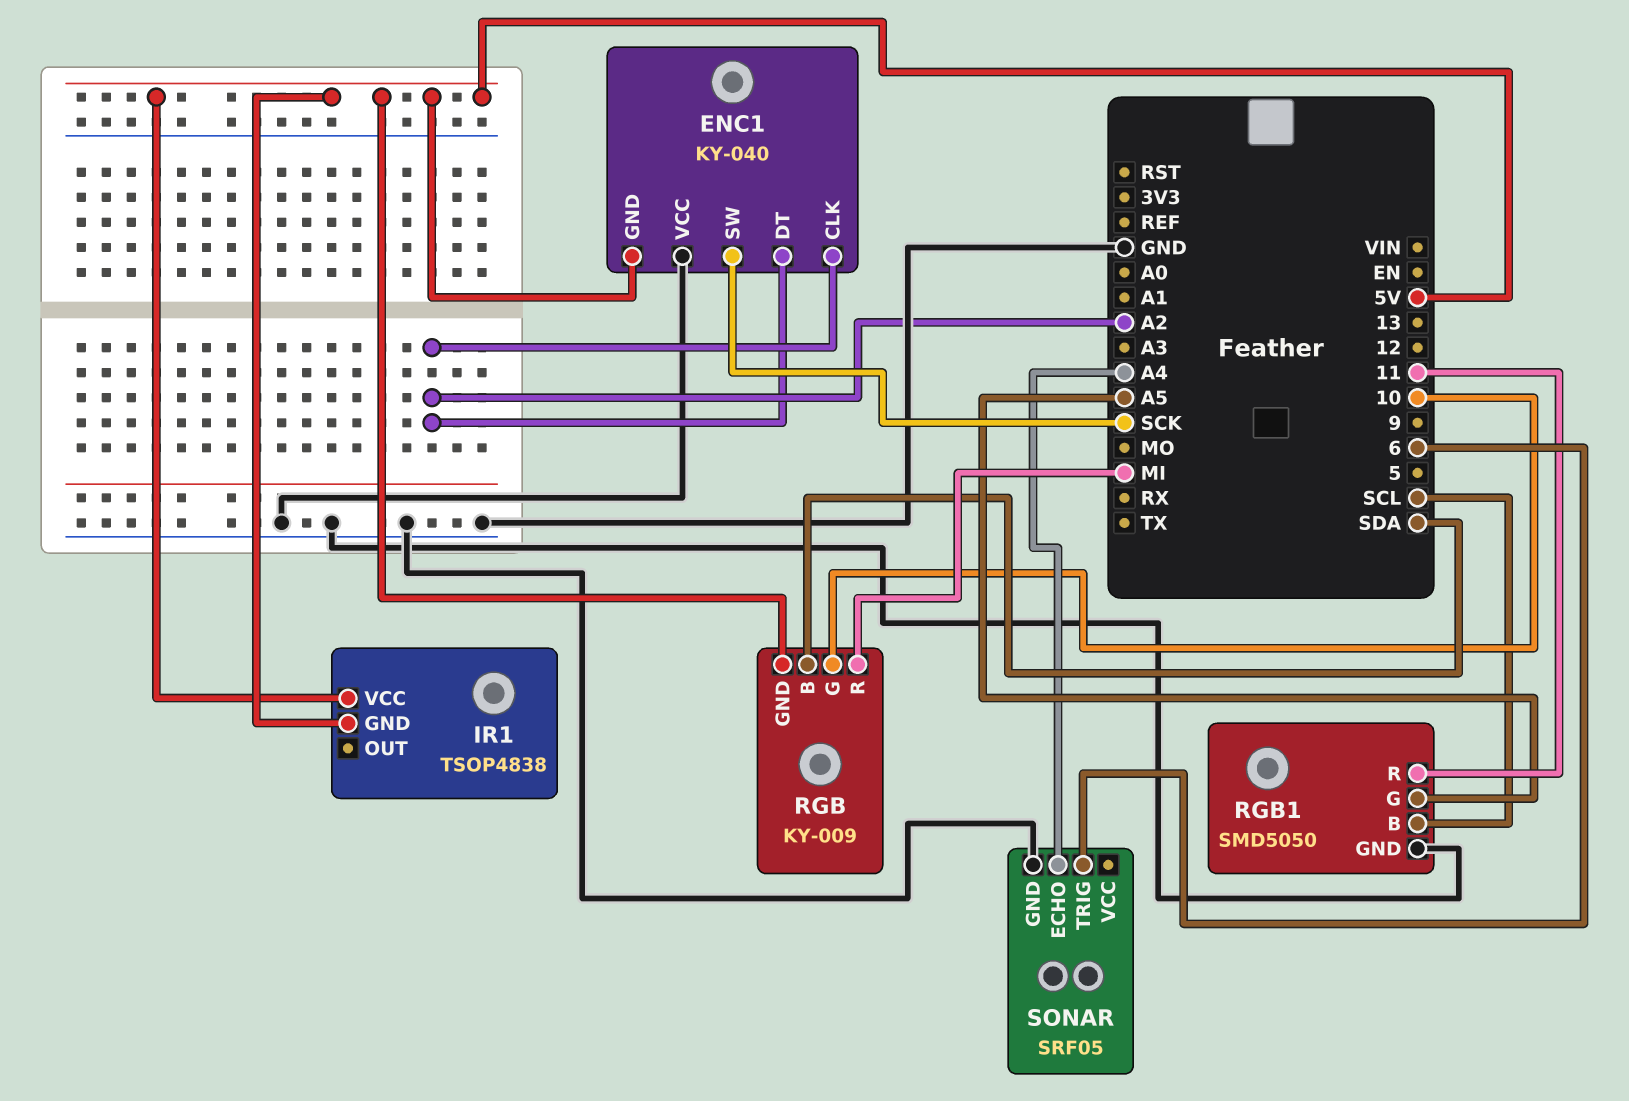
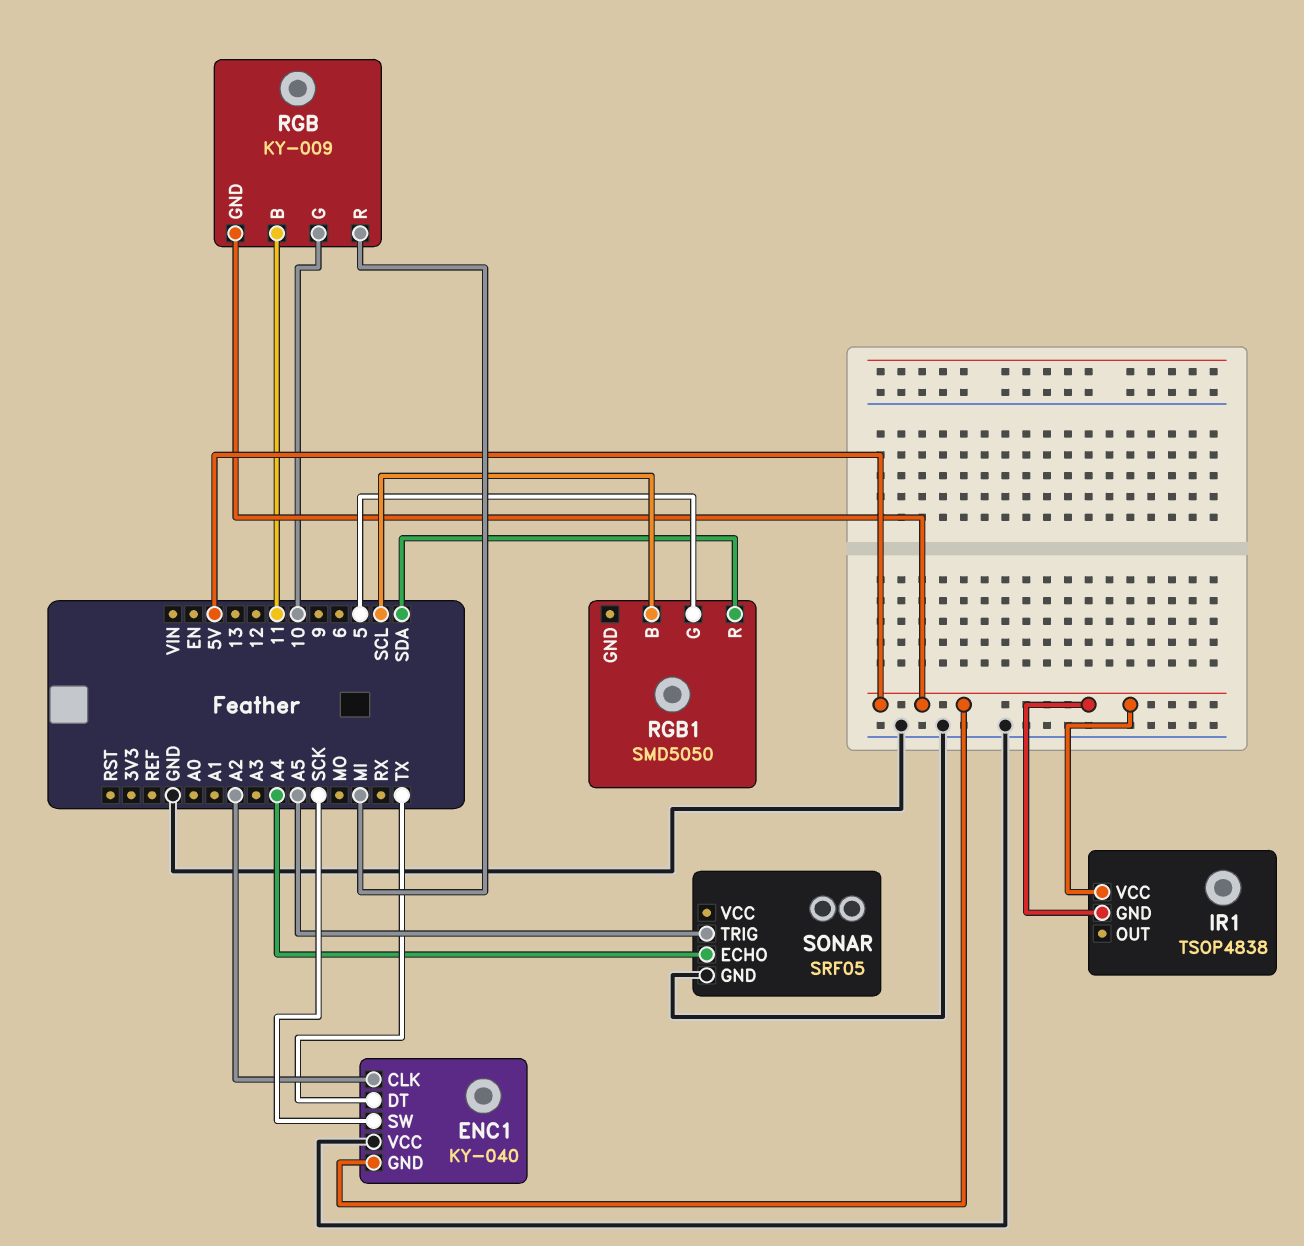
ENC1 pin DT: A2 -> TX
RGB pin B: SDA -> 11
RGB1 pin G: A5 -> 5
RGB1 pin GND: GND -> none
RGB1 pin R: 11 -> SDA
SONAR pin TRIG: 6 -> A5

